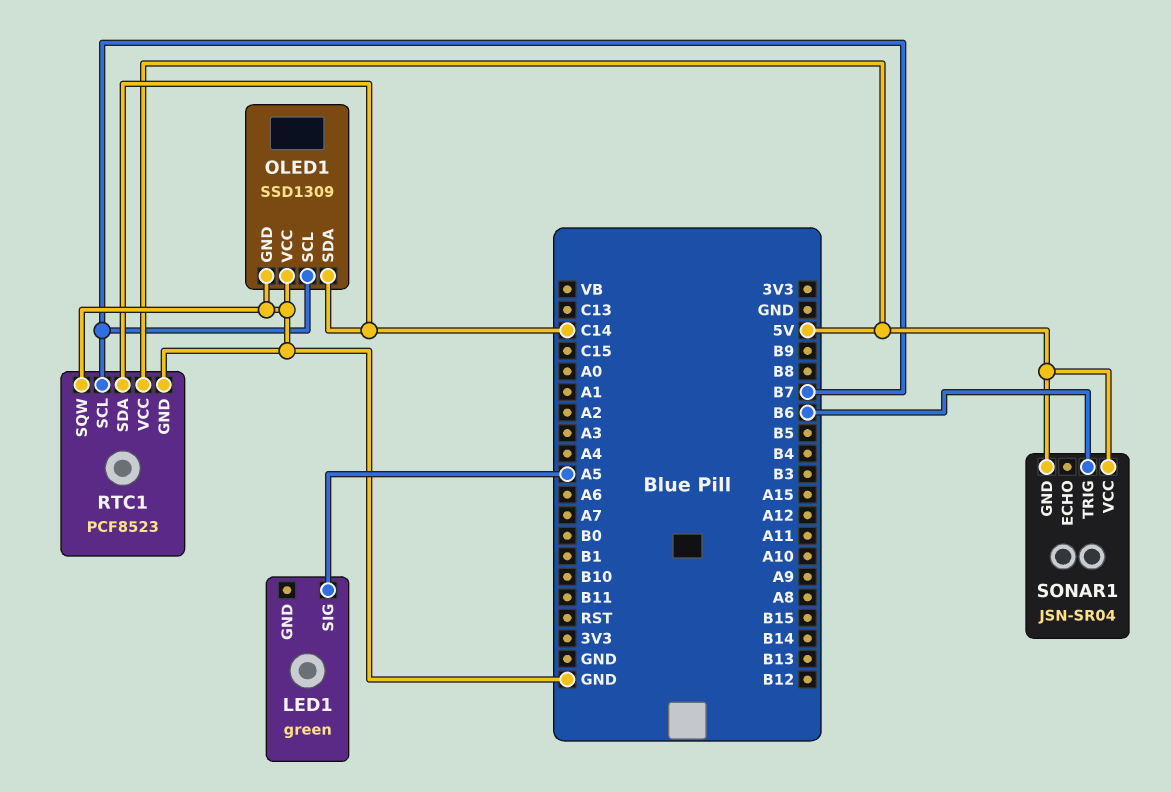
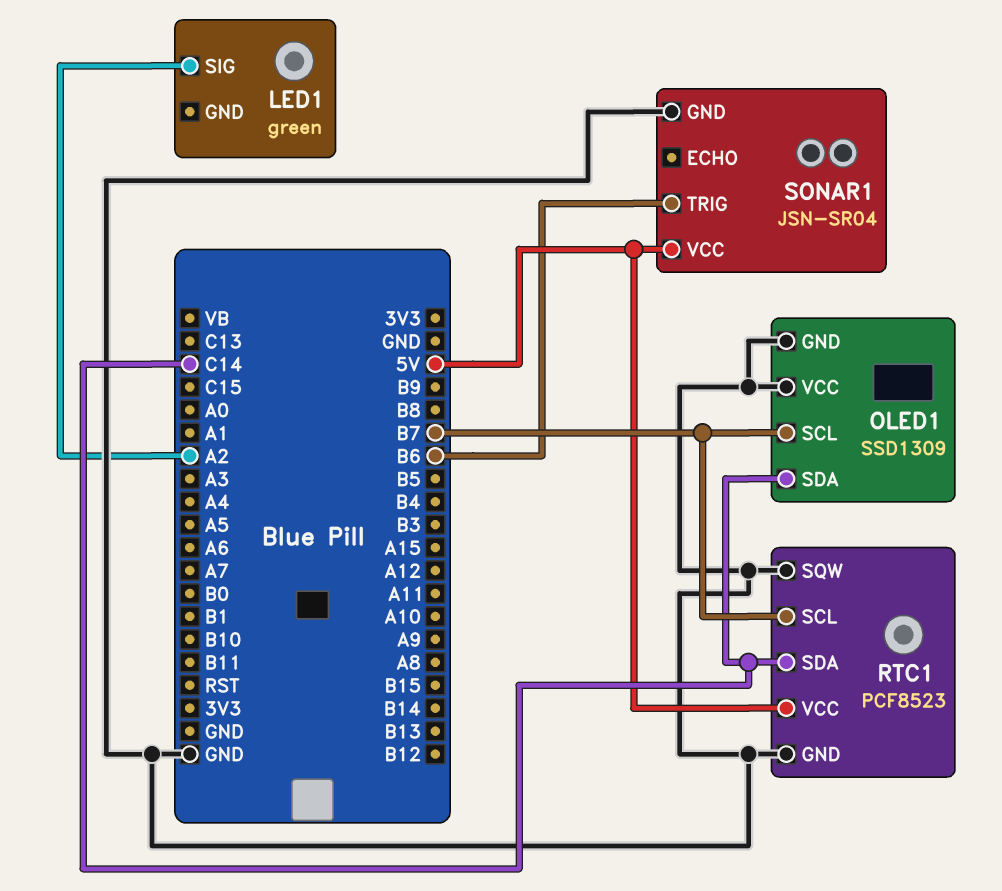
LED1 pin SIG: A5 -> A2
SONAR1 pin GND: 5V -> GND

